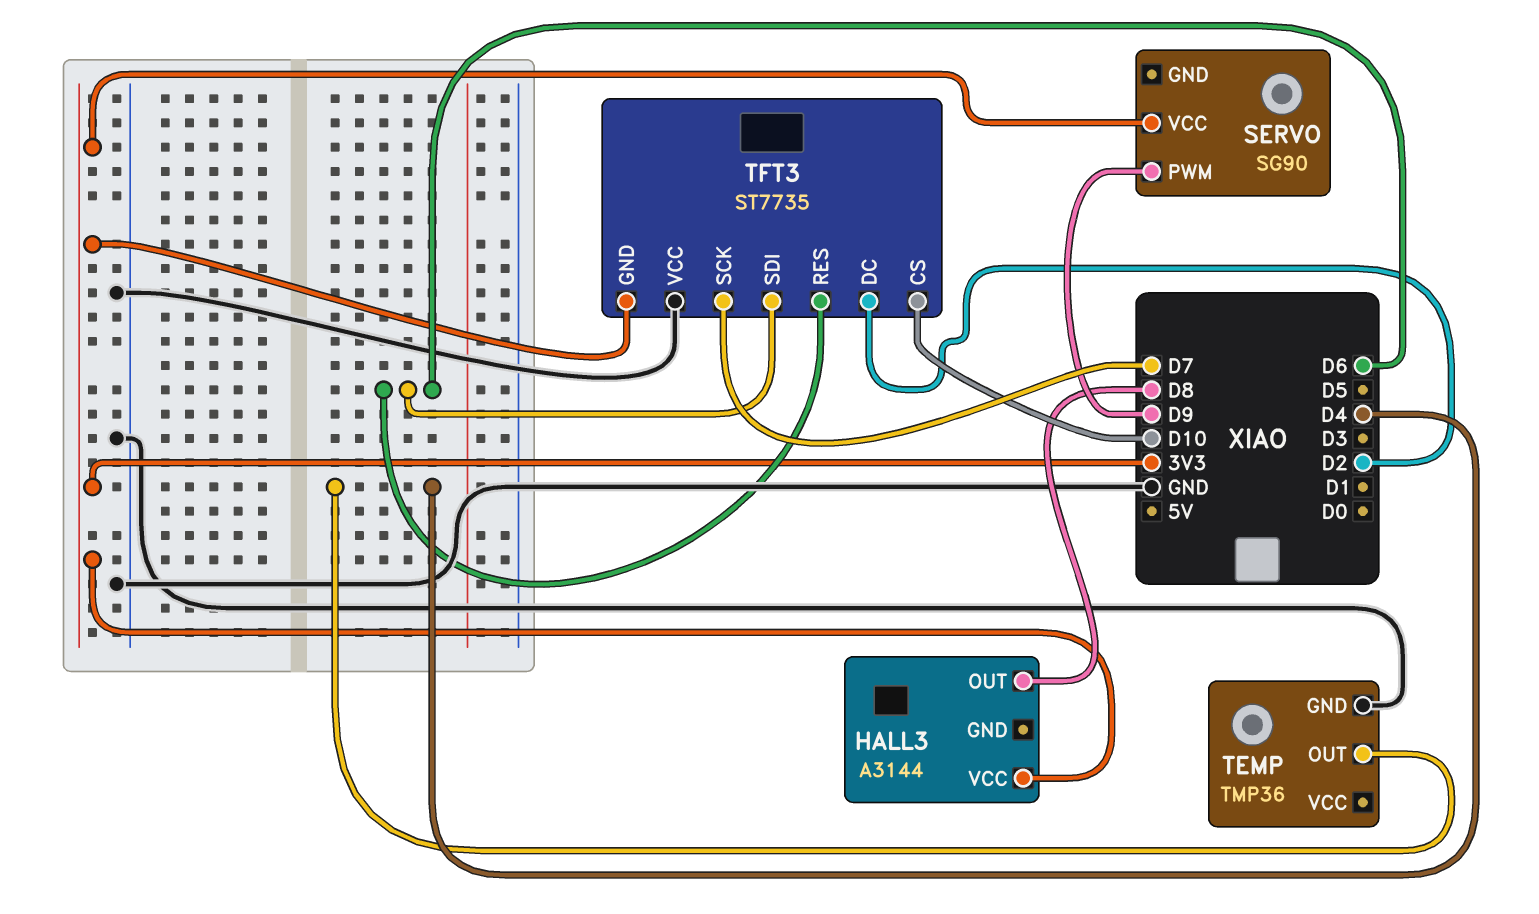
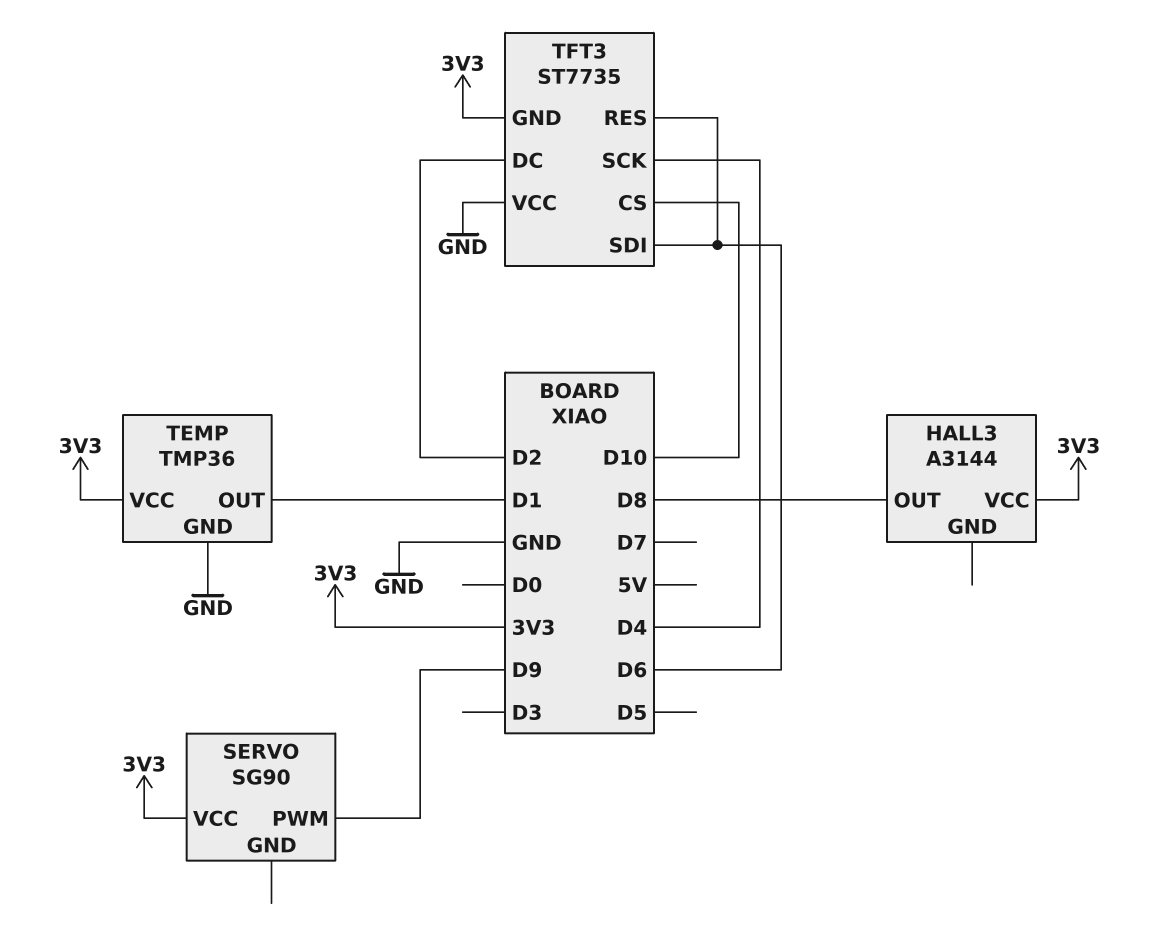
TEMP pin OUT: D4 -> D1
TEMP pin VCC: none -> 3V3
TFT3 pin SCK: D7 -> D4

